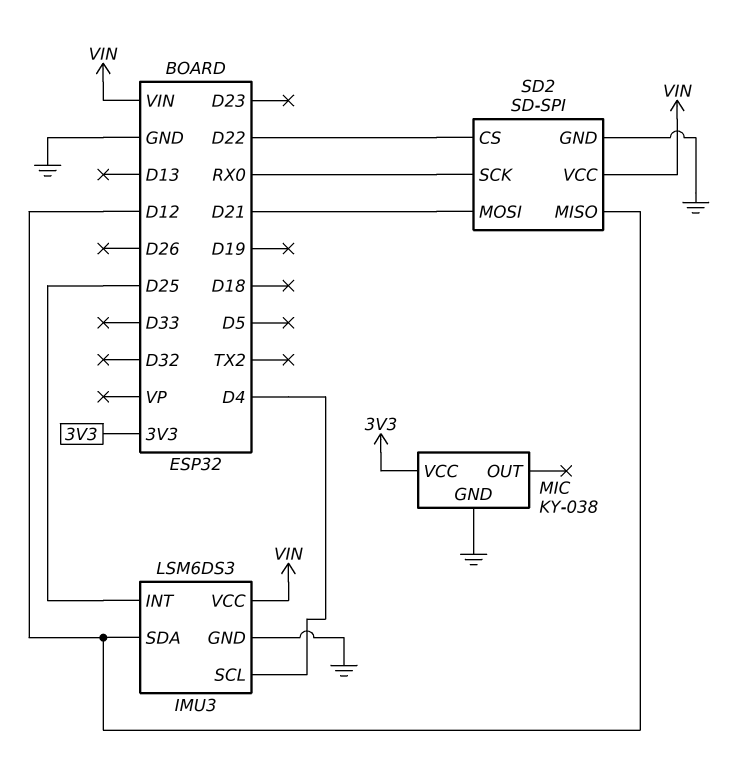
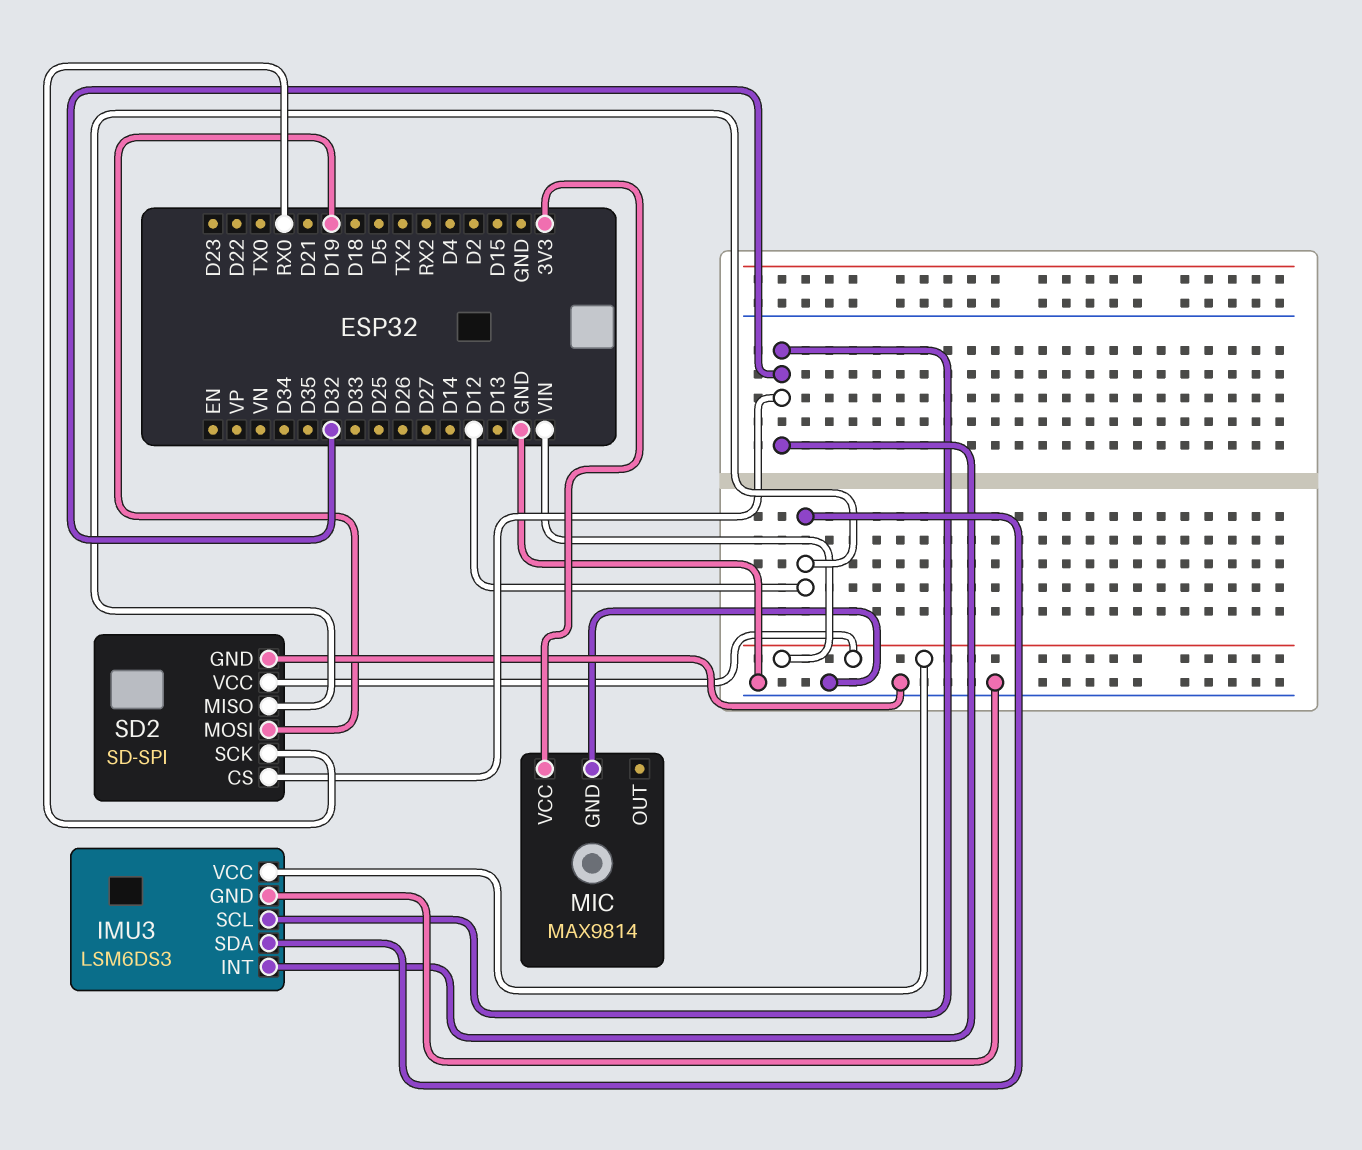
IMU3 pin INT: D25 -> D32
IMU3 pin SCL: D4 -> D32
MIC: KY-038 -> MAX9814
SD2 pin CS: D22 -> D32
SD2 pin MOSI: D21 -> D19

